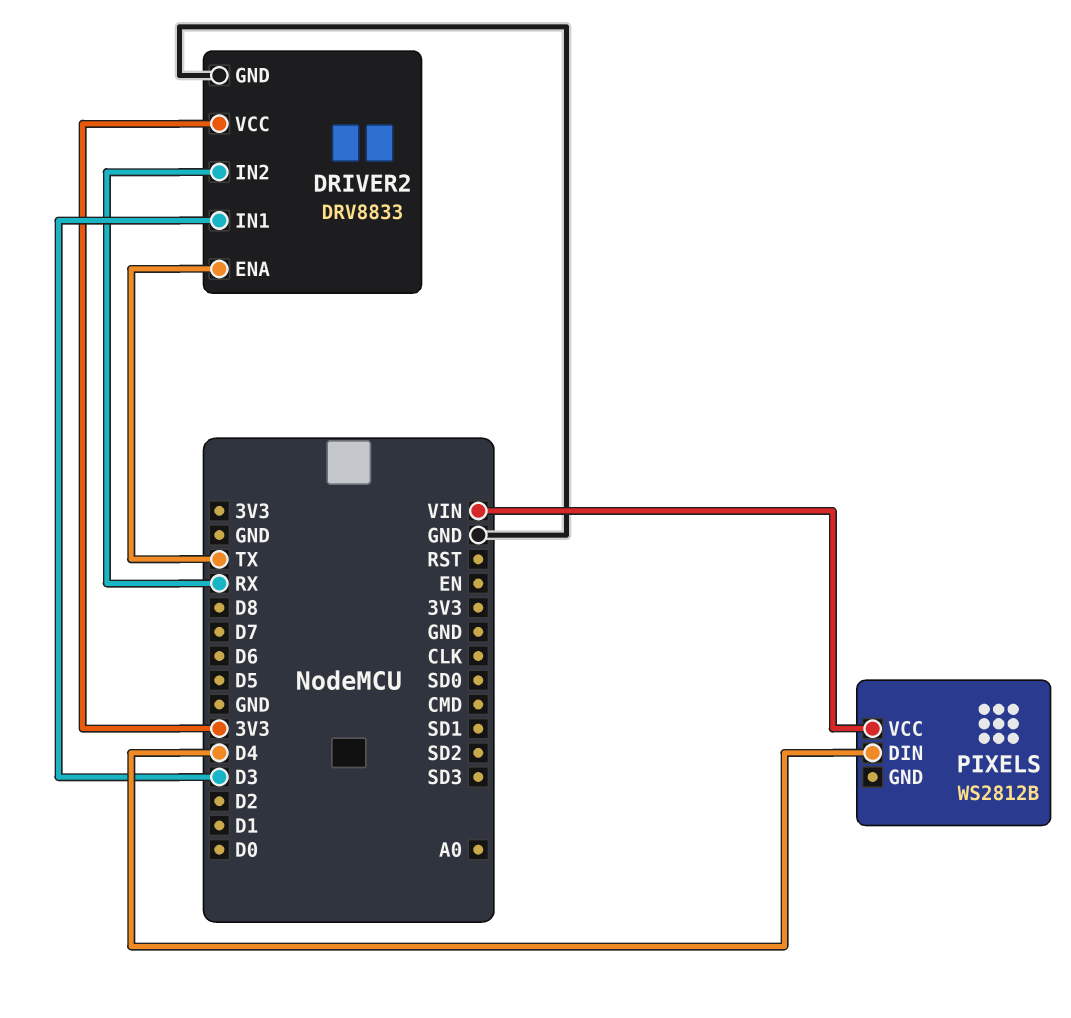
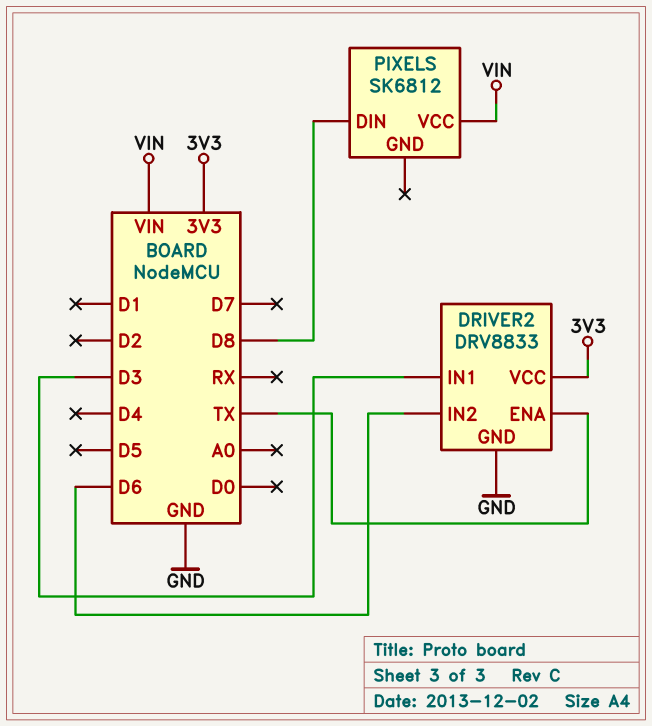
DRIVER2 pin IN2: RX -> D6
PIXELS: WS2812B -> SK6812
PIXELS pin DIN: D4 -> D8

